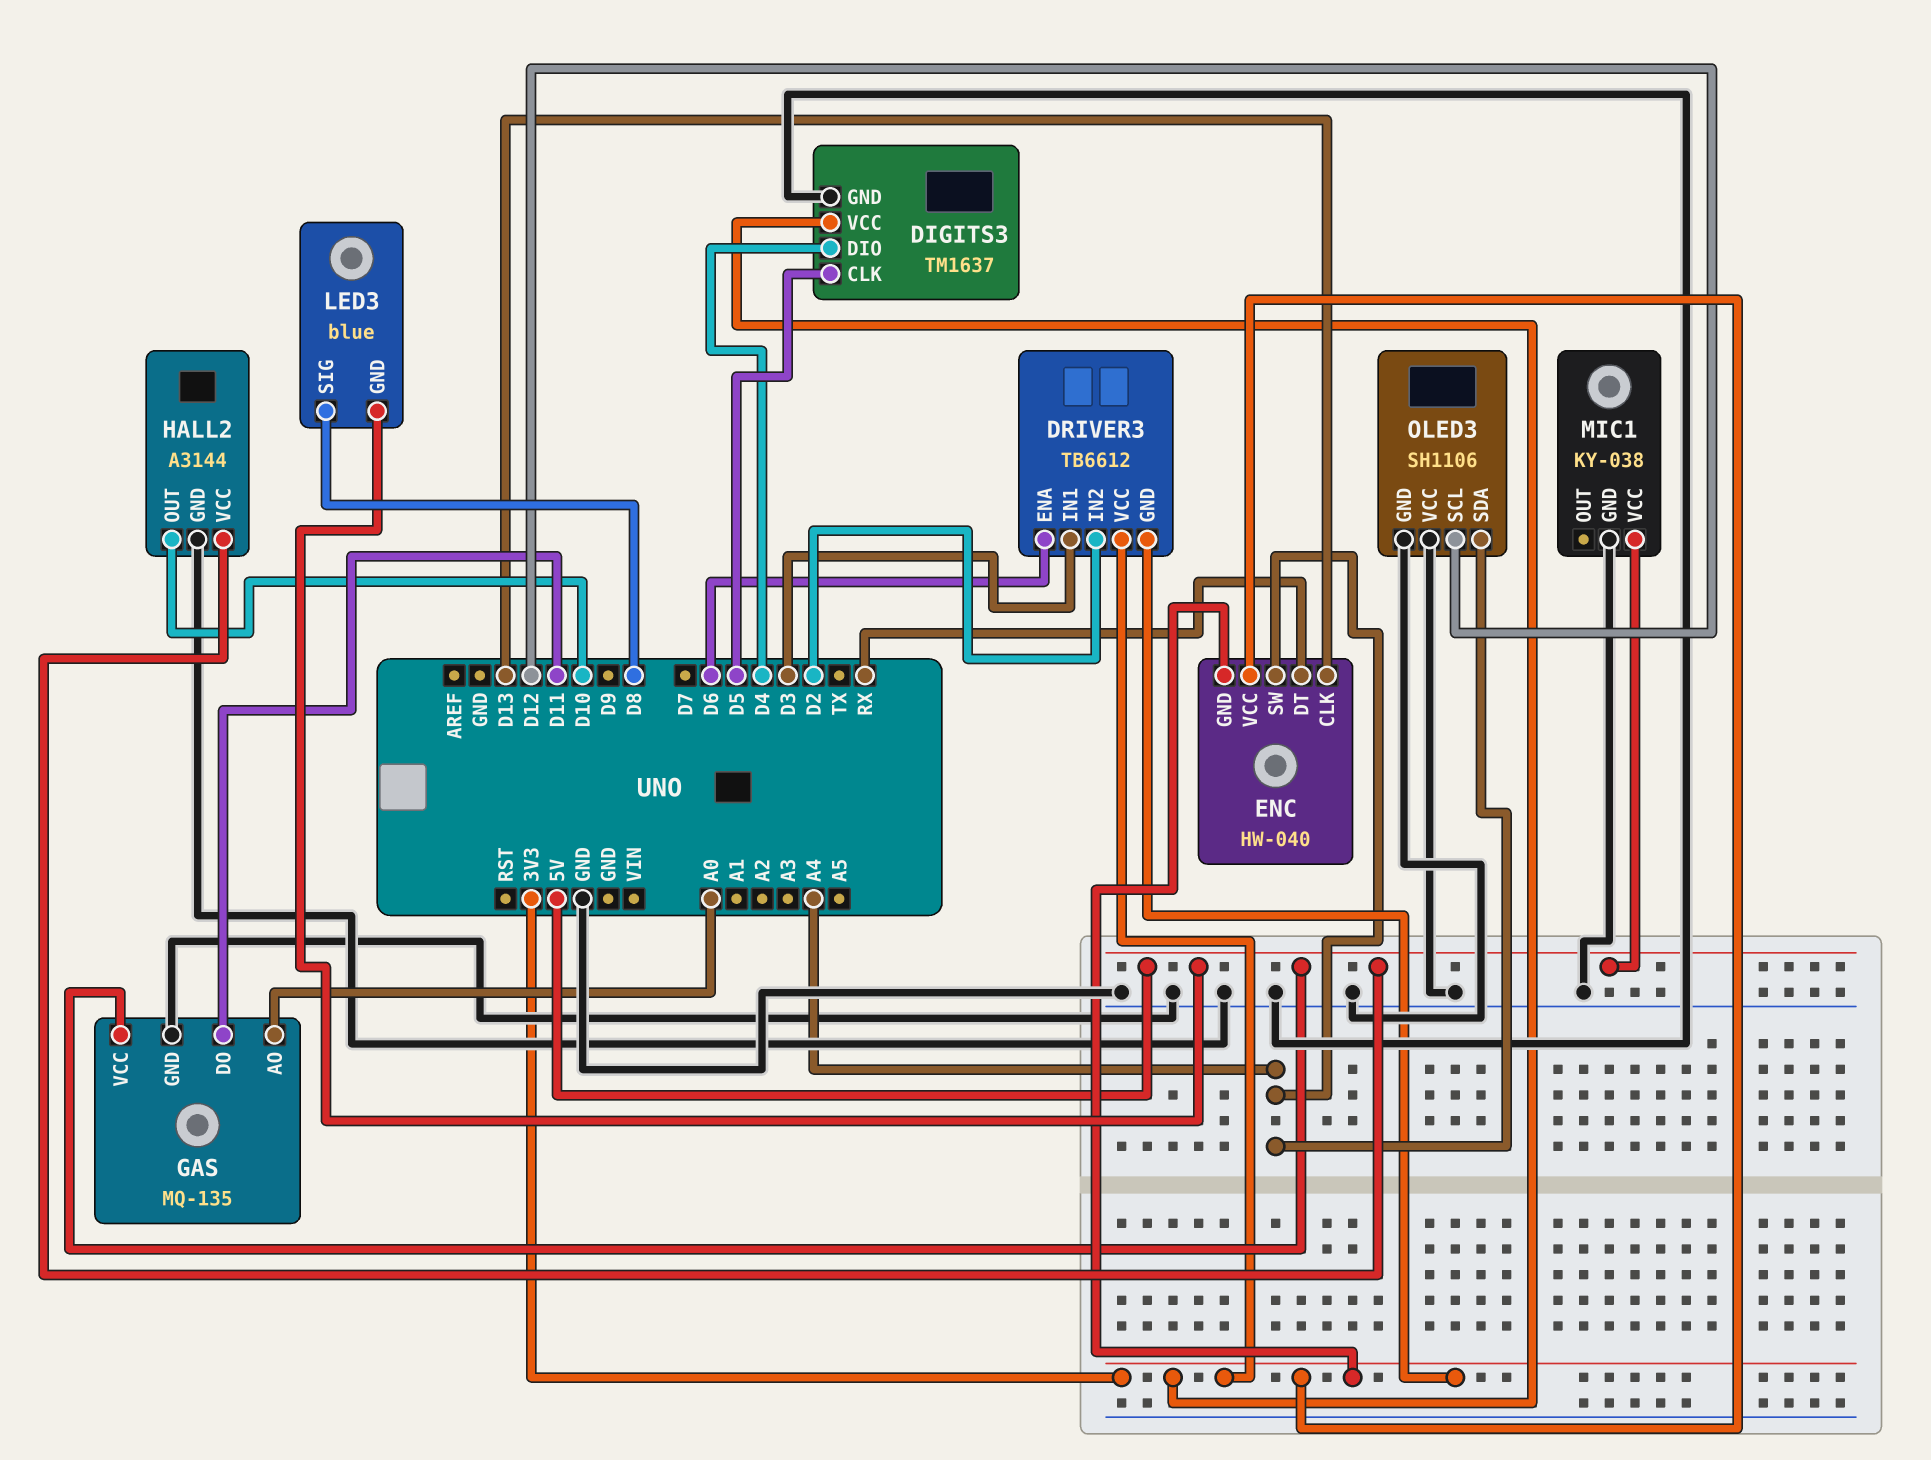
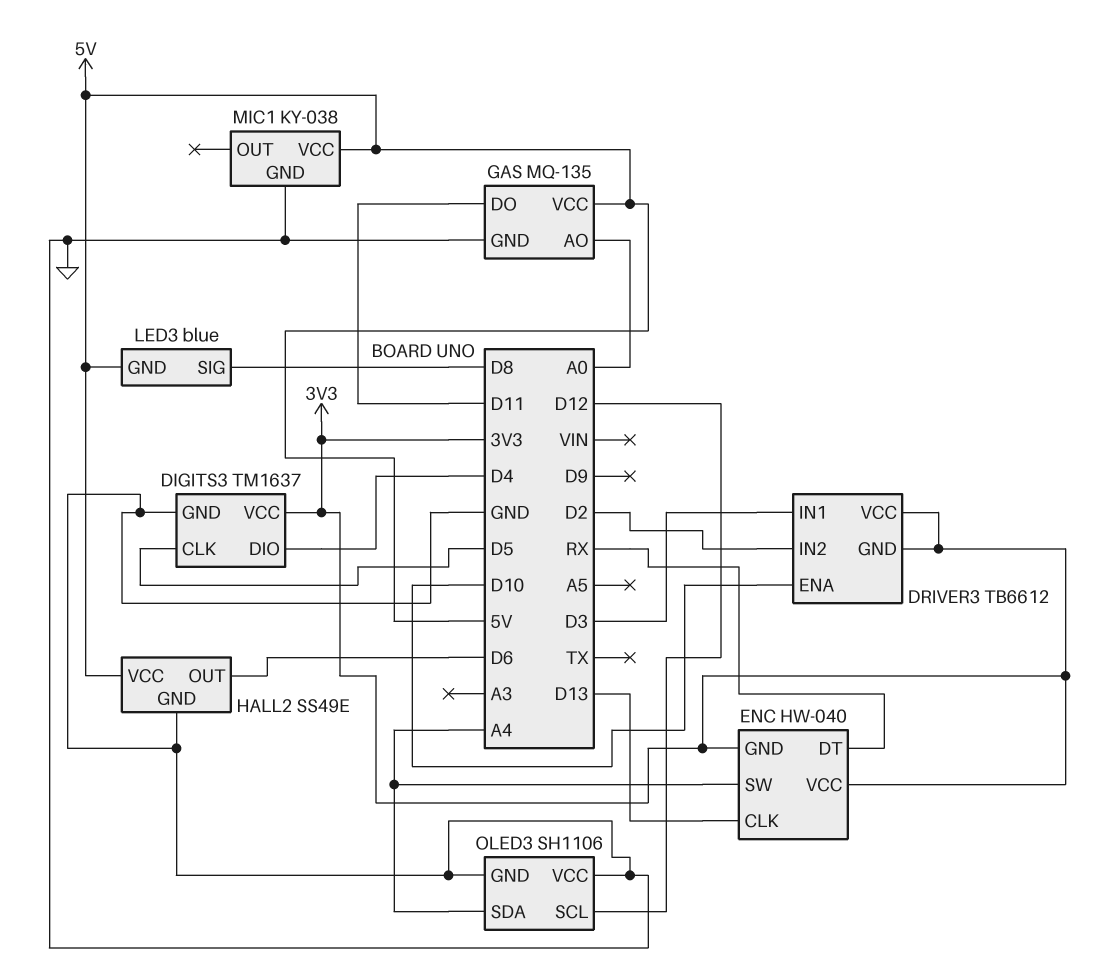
DRIVER3 pin ENA: D6 -> D10
HALL2: A3144 -> SS49E
HALL2 pin OUT: D10 -> D6

